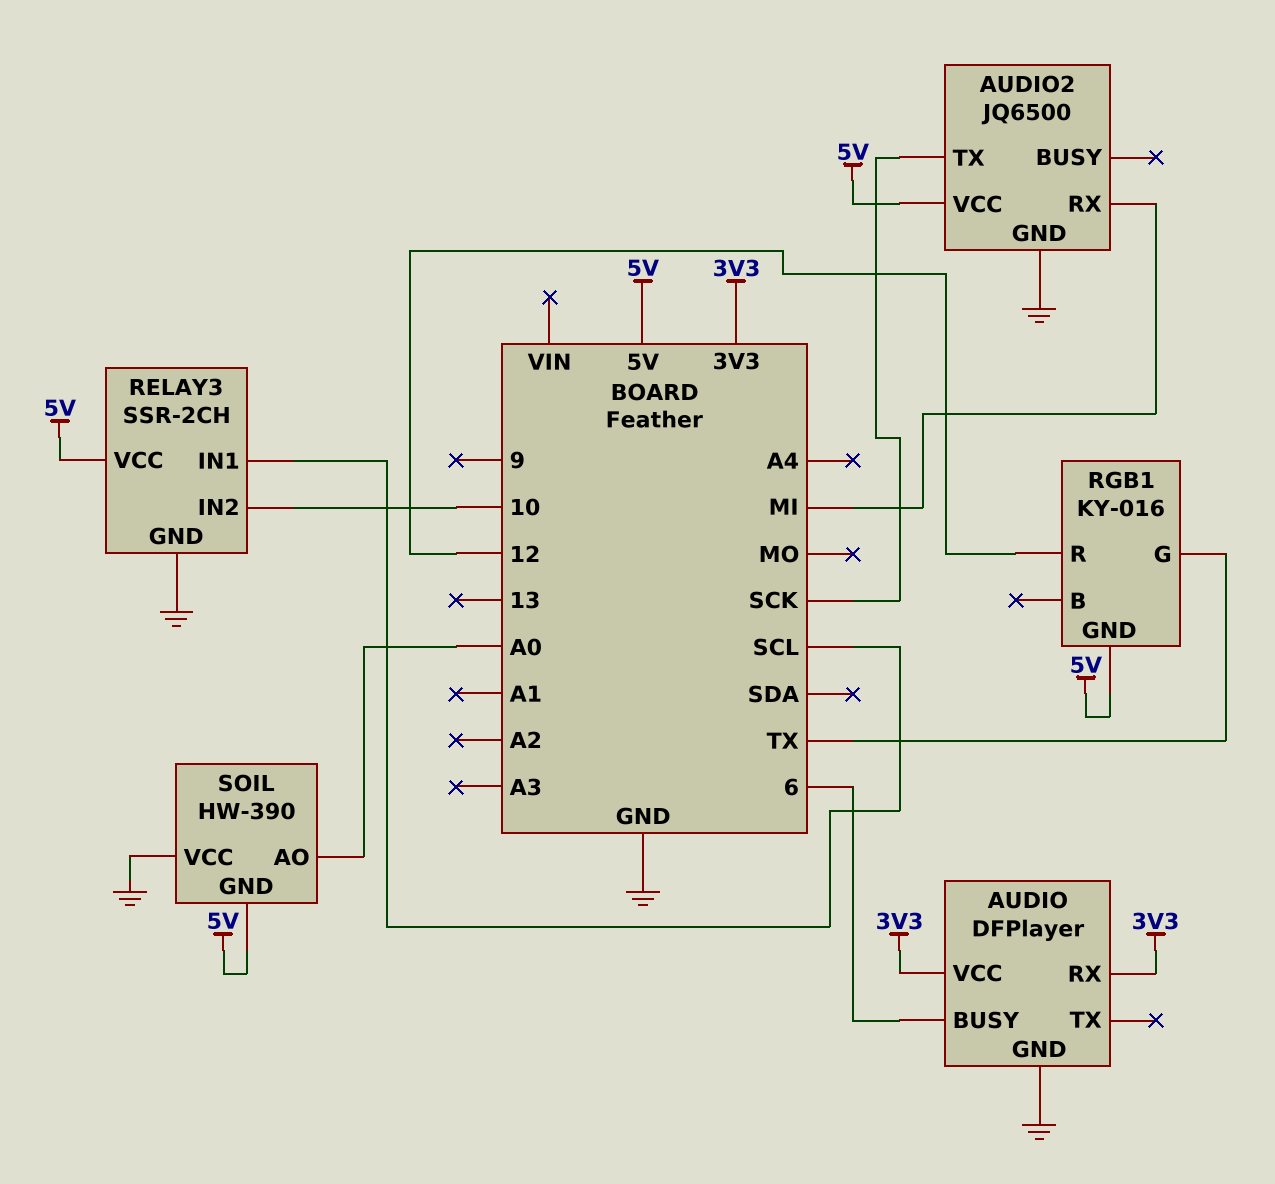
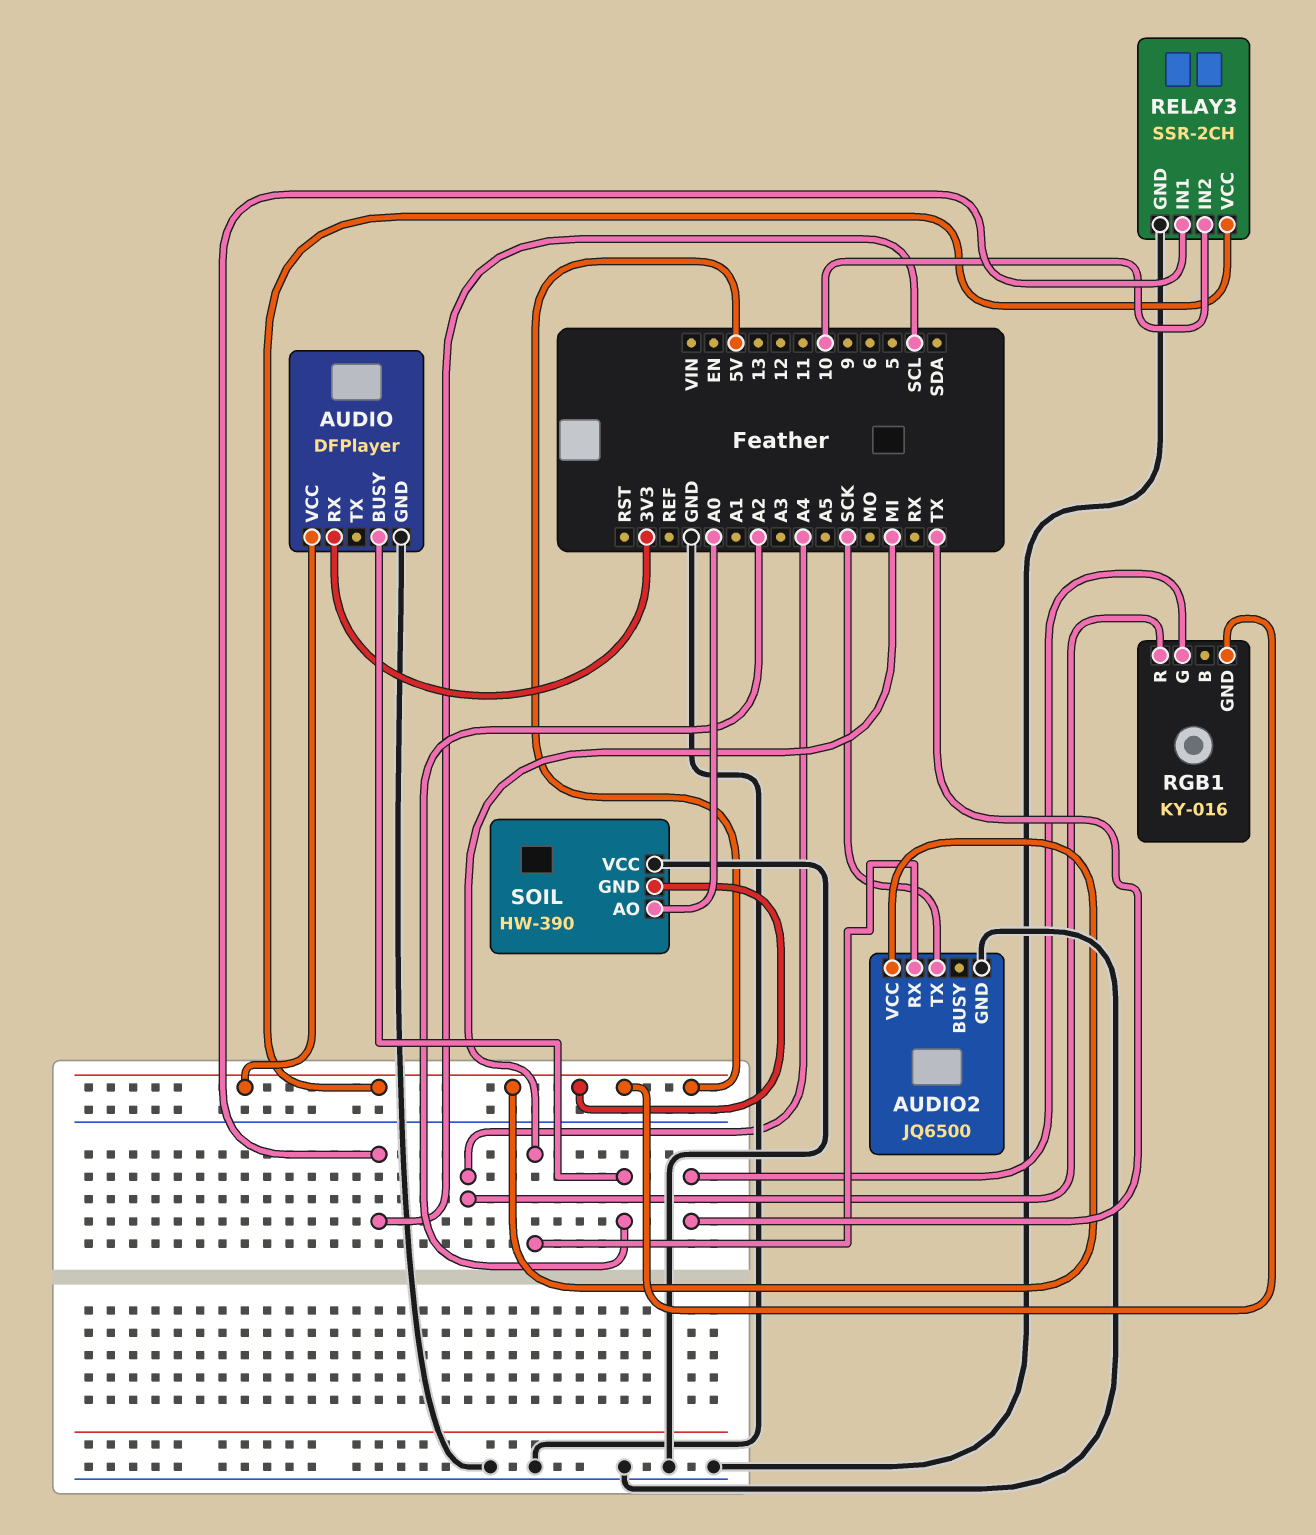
AUDIO pin BUSY: 6 -> A2
AUDIO pin VCC: 3V3 -> 5V
RGB1 pin R: 12 -> A4

